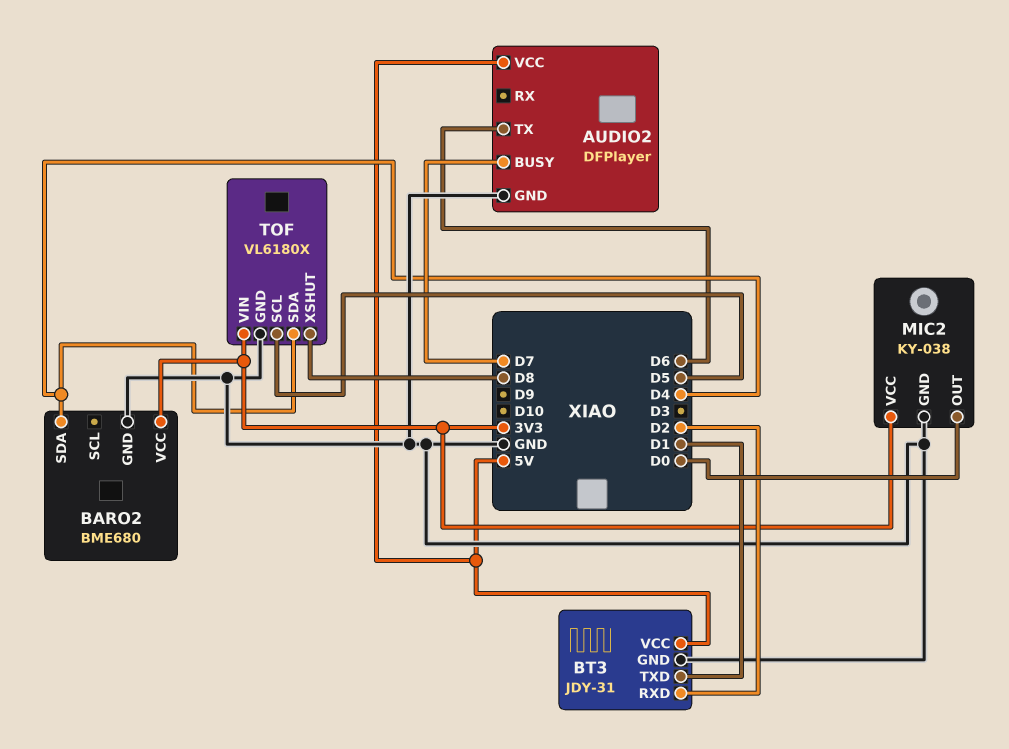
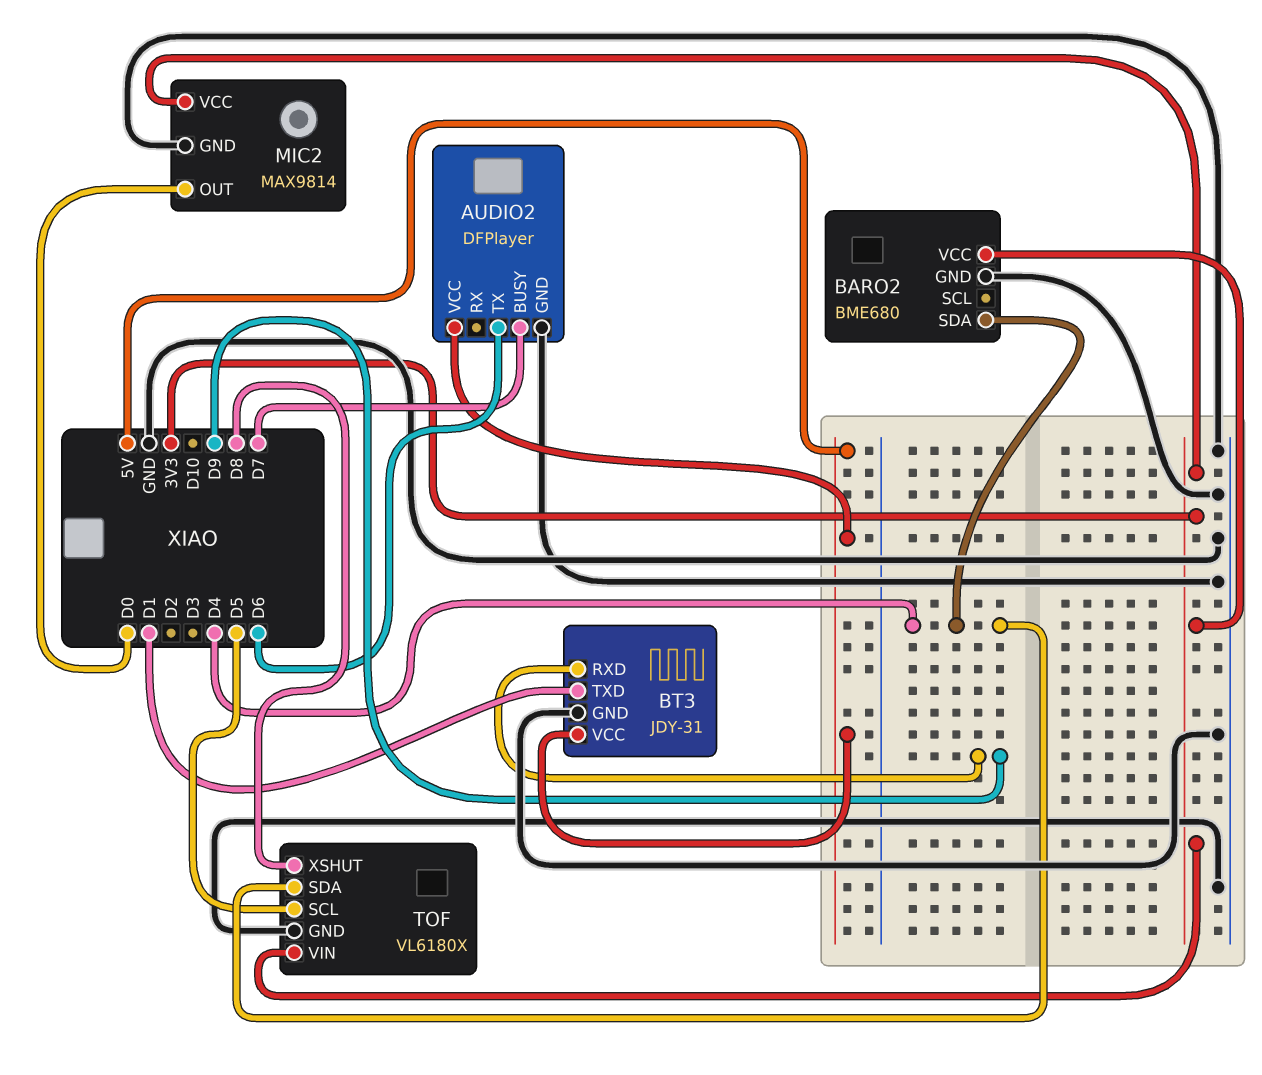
BT3 pin RXD: D2 -> D9
MIC2: KY-038 -> MAX9814

